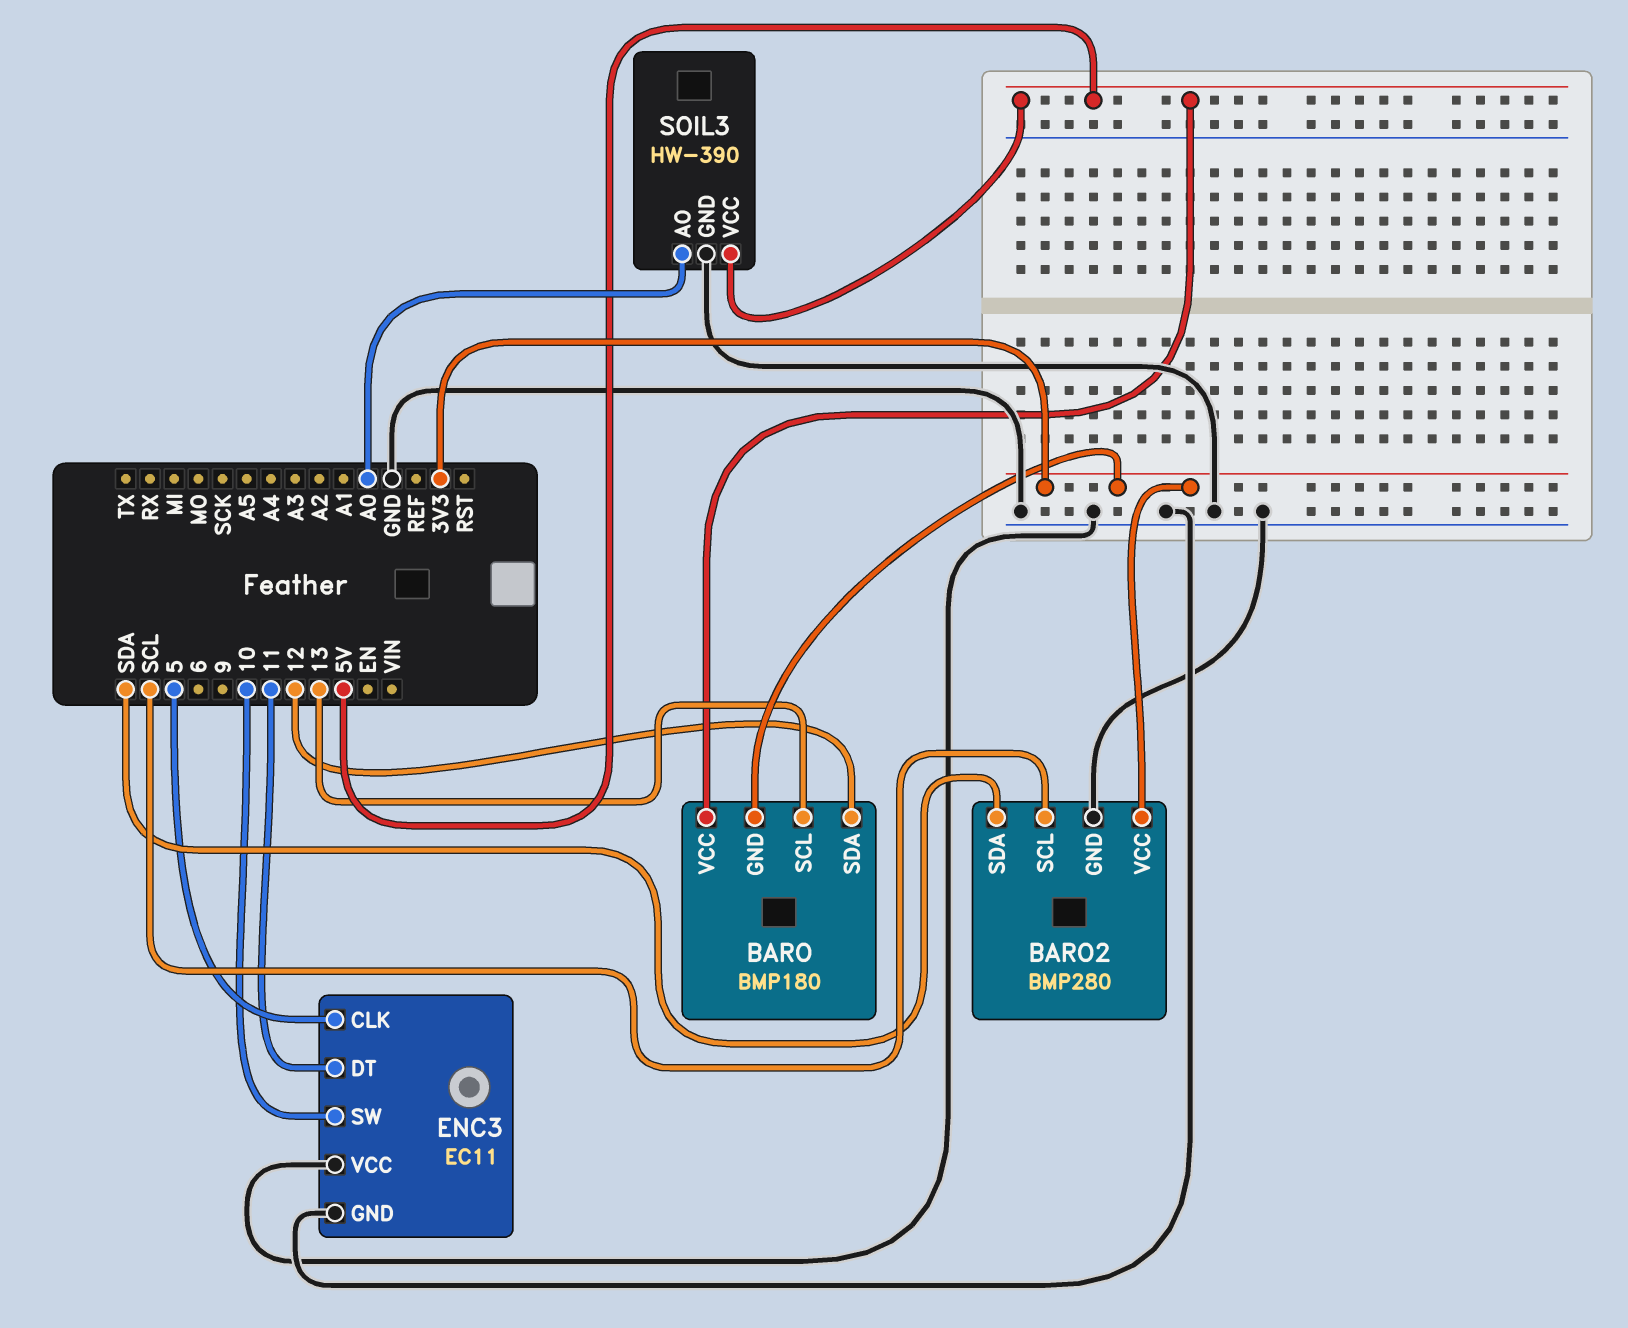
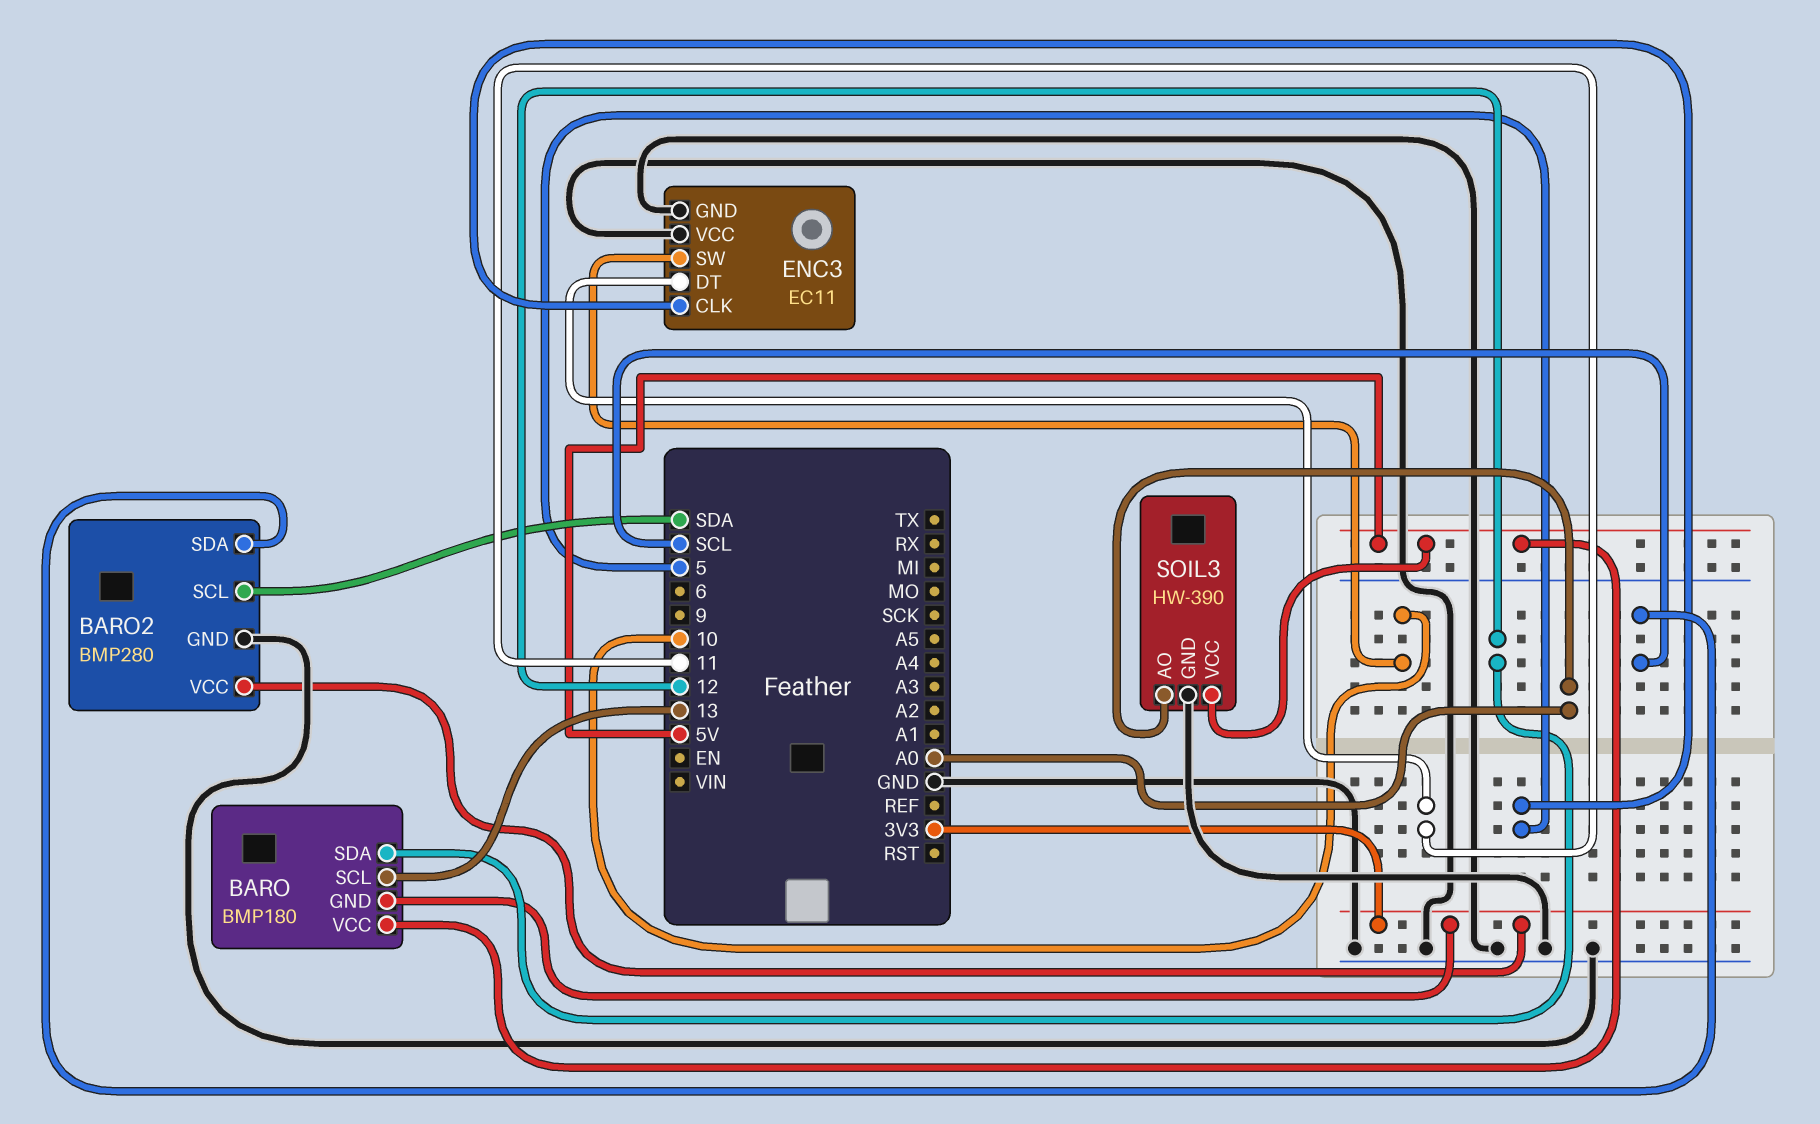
BARO2 pin SCL: SCL -> SDA
BARO2 pin SDA: SDA -> SCL

